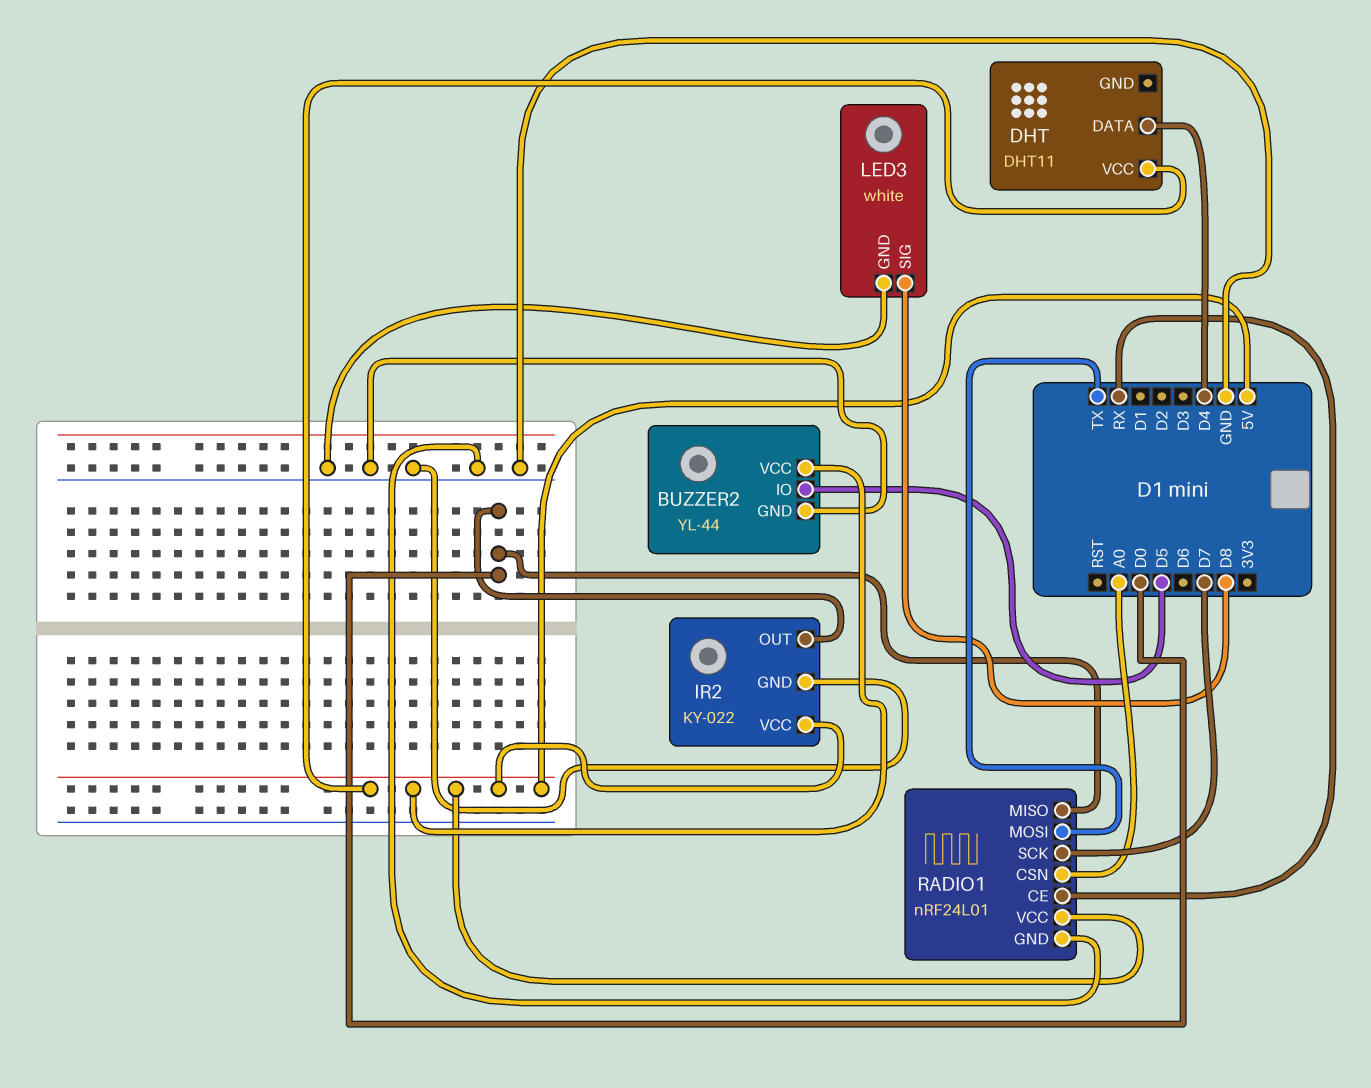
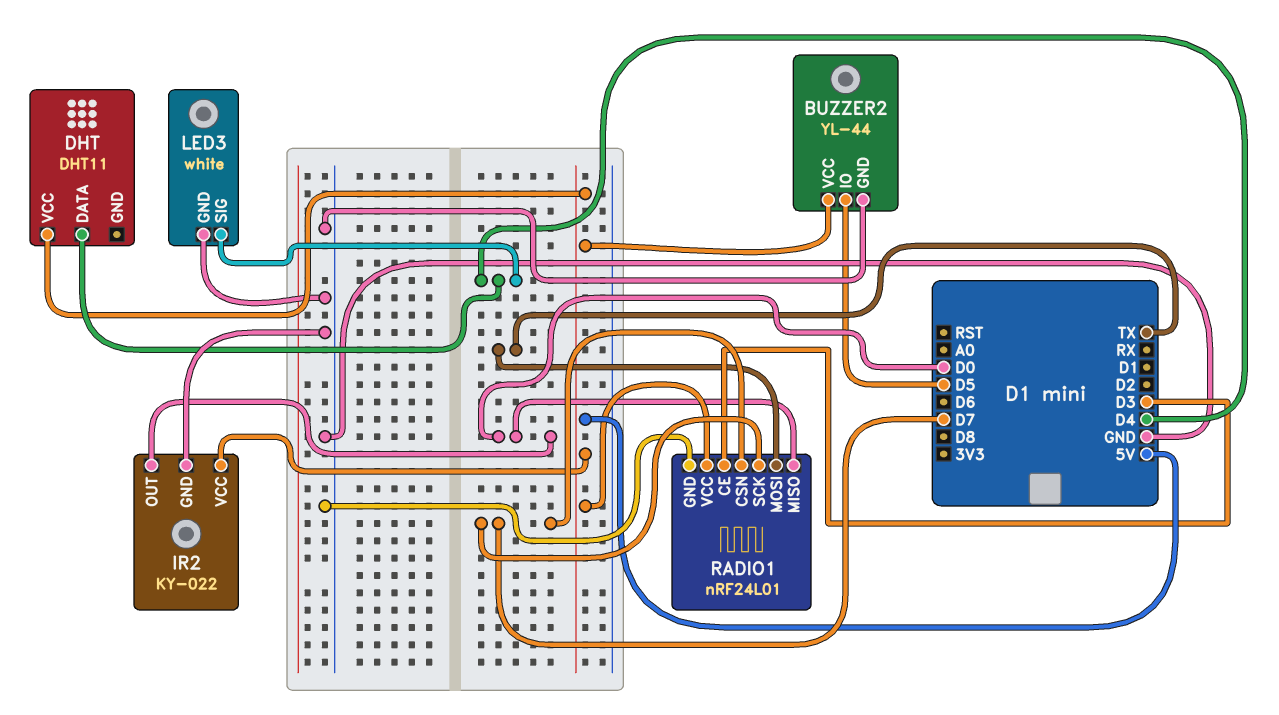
LED3 pin SIG: D8 -> D4
RADIO1 pin CE: RX -> D3
RADIO1 pin CSN: A0 -> D7

